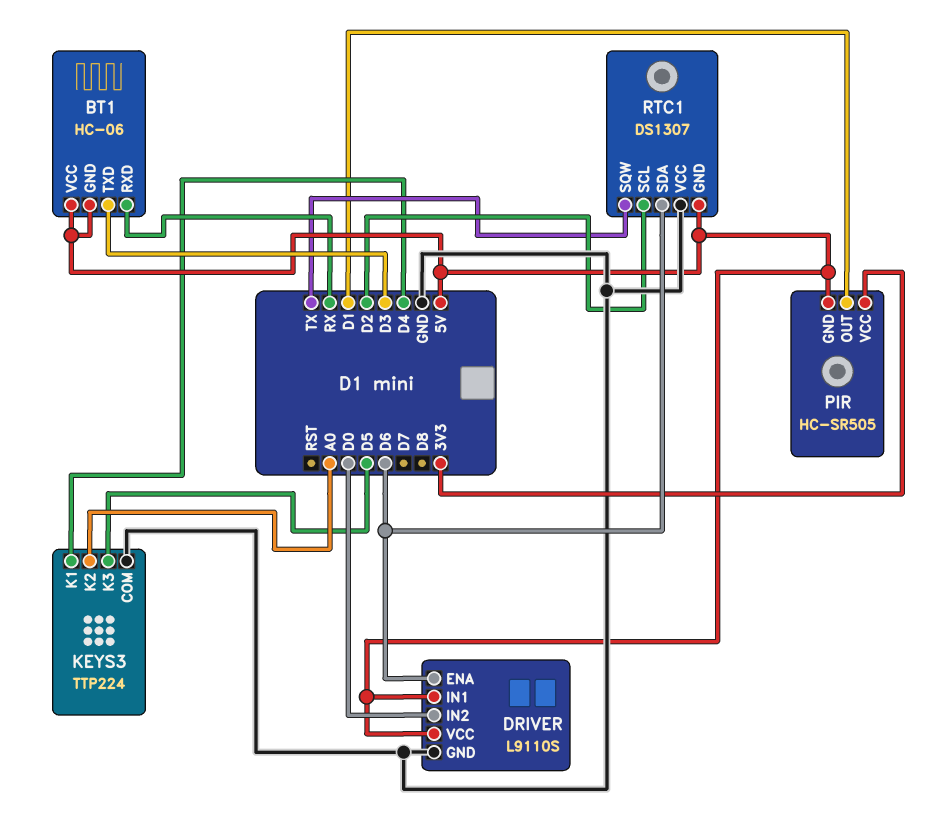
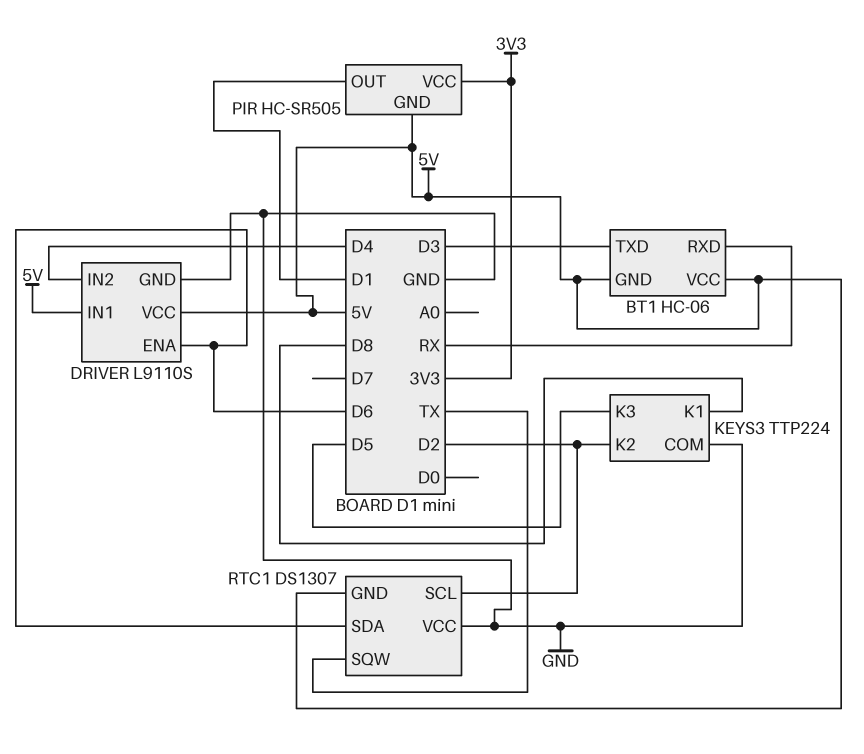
DRIVER pin IN2: D0 -> D4
KEYS3 pin K1: D4 -> D8
KEYS3 pin K2: A0 -> D2

